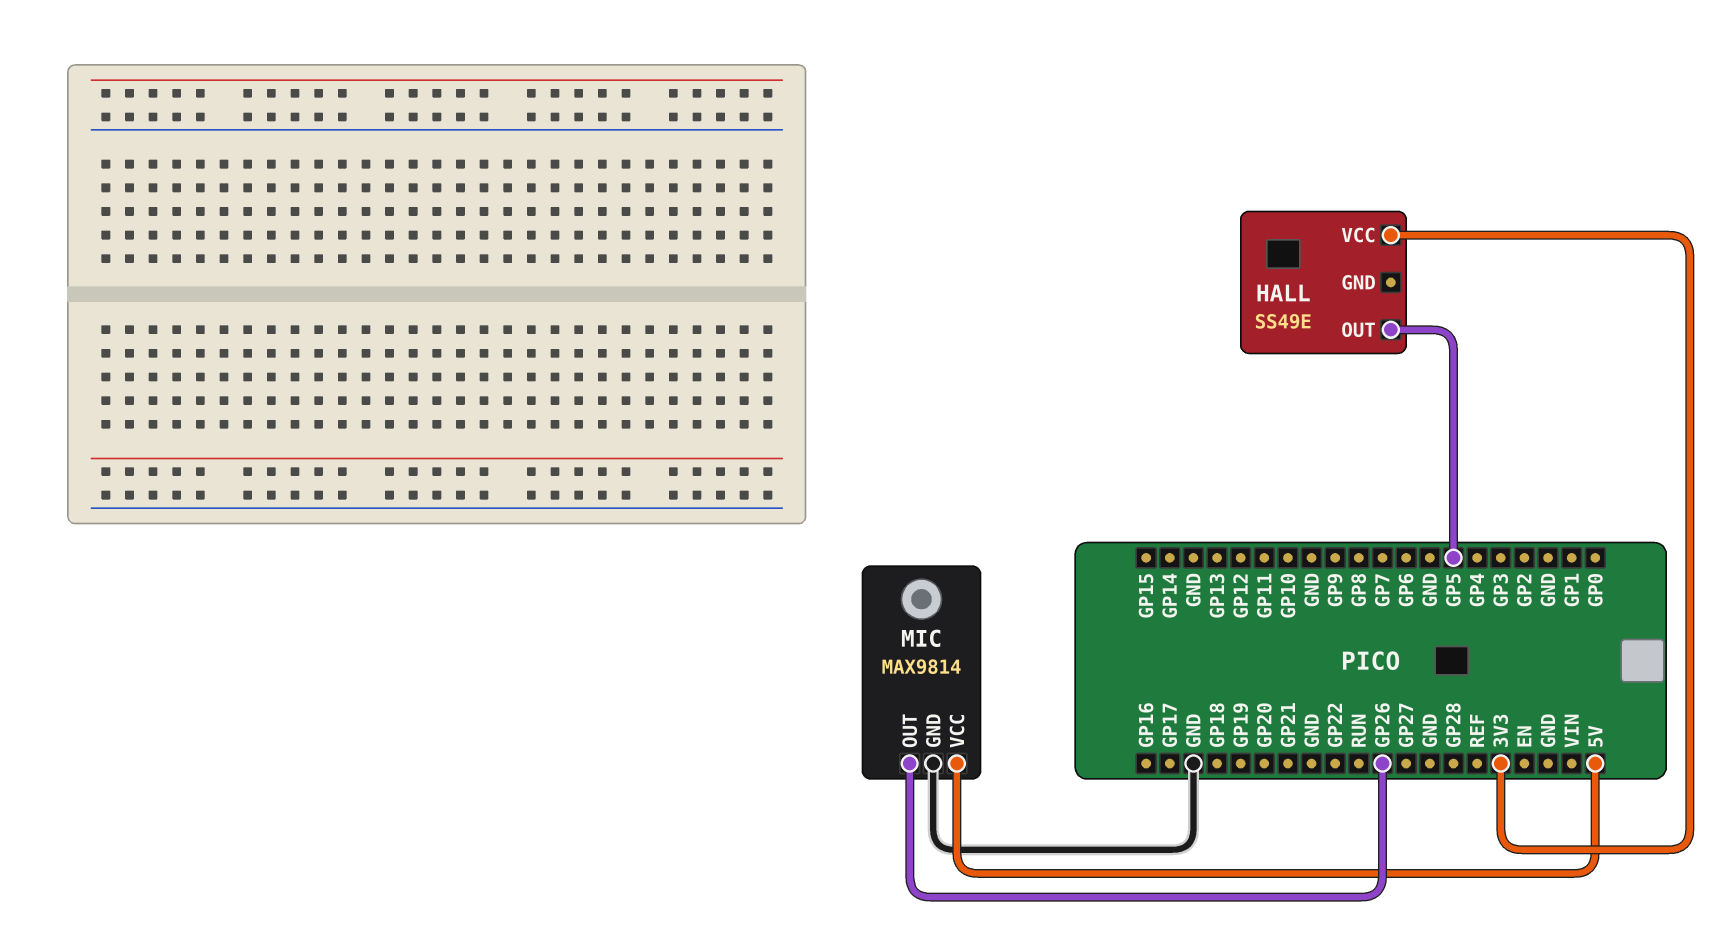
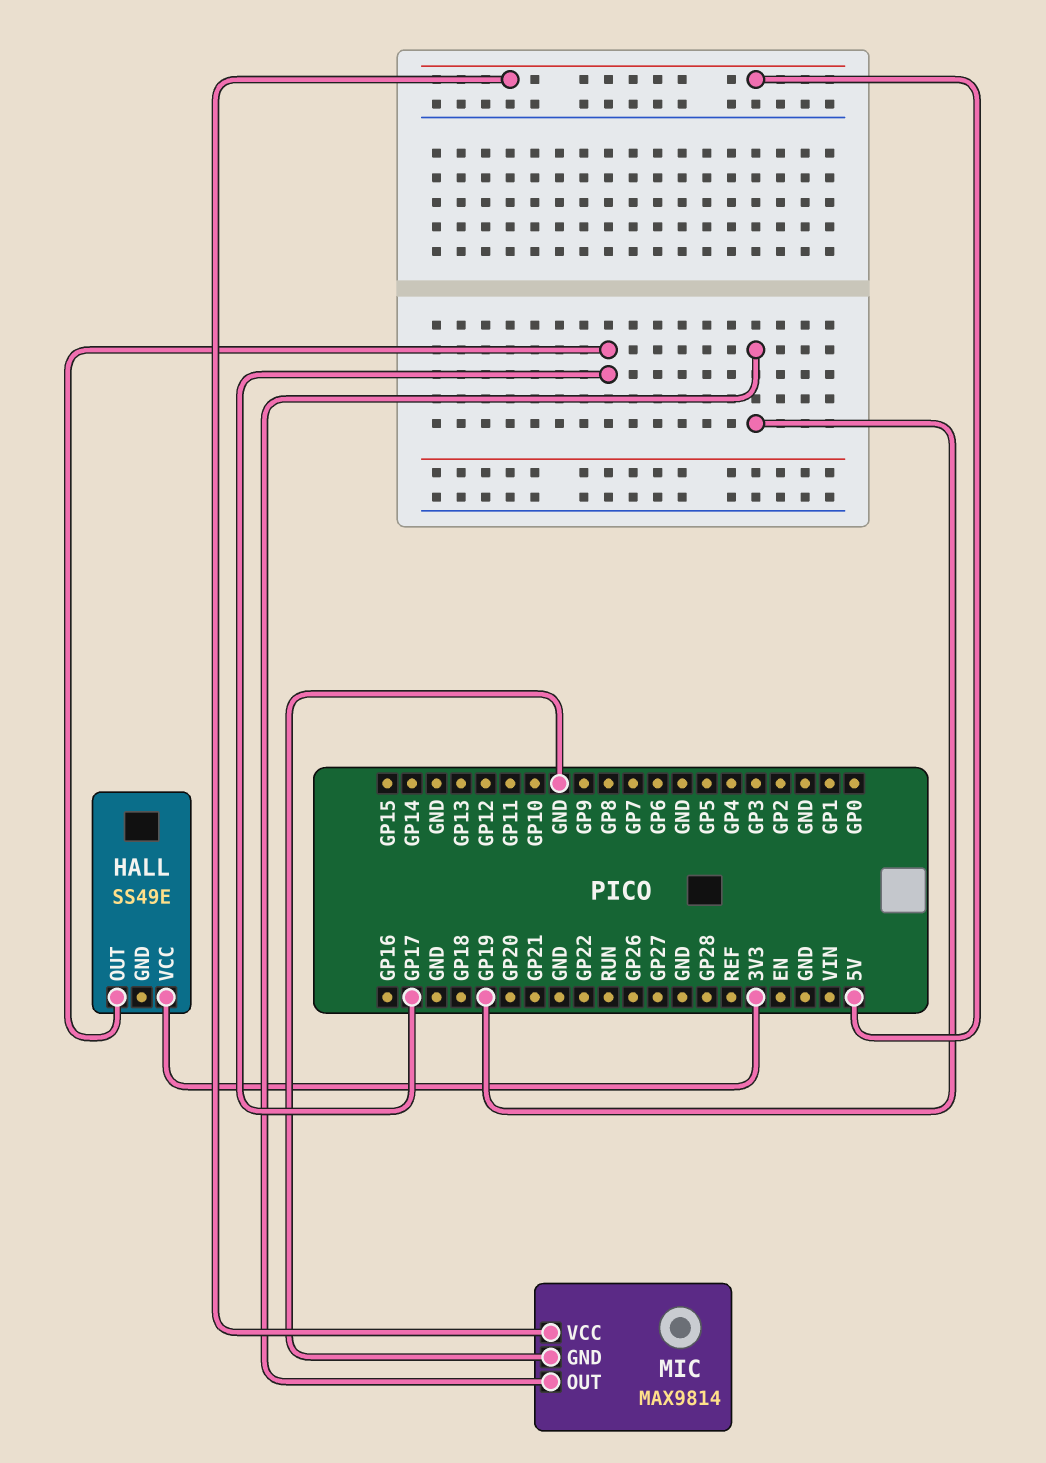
HALL pin OUT: GP5 -> GP17
MIC pin OUT: GP26 -> GP19

